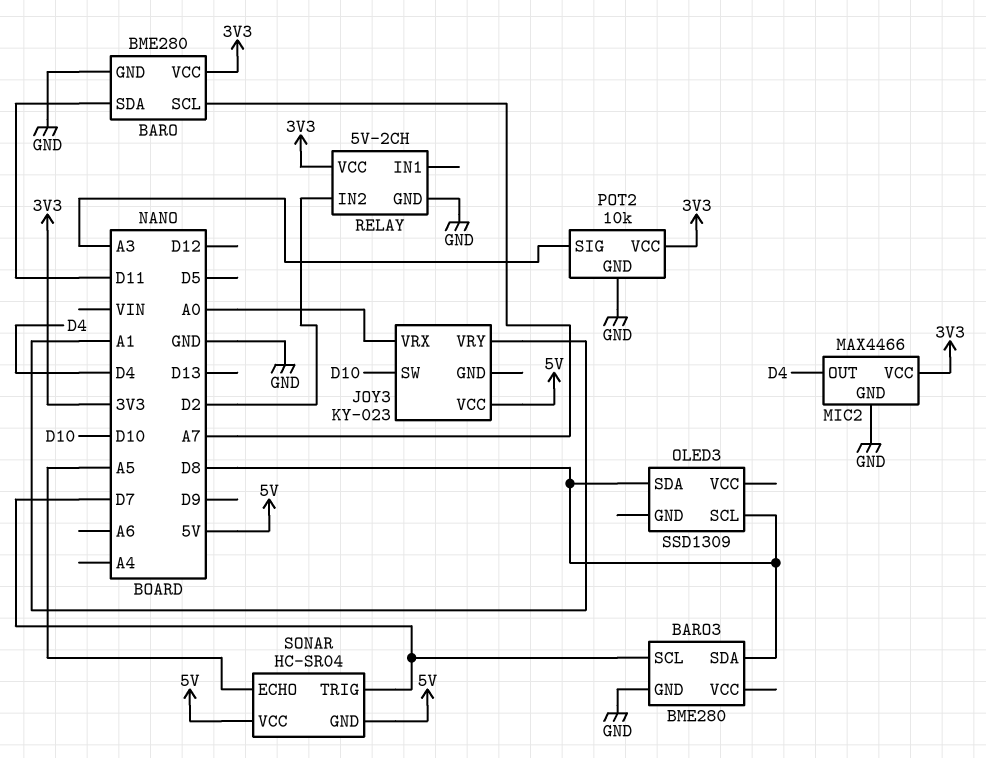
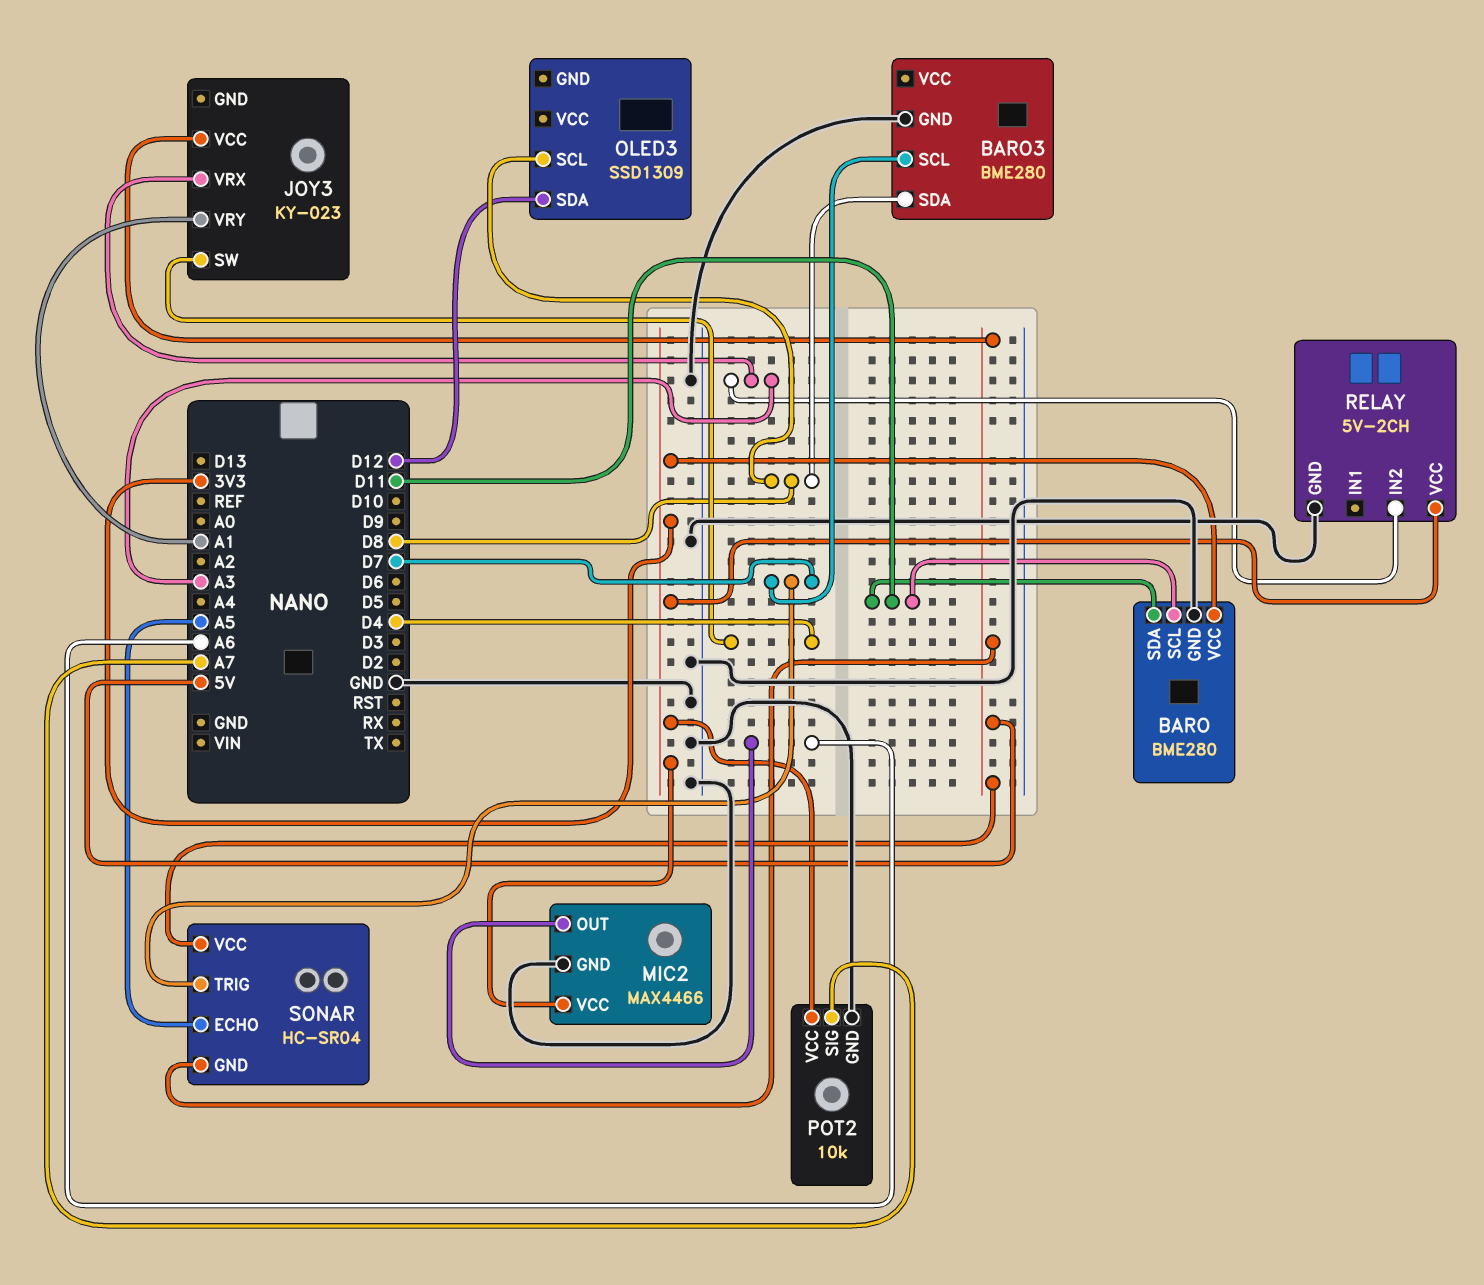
BARO pin SCL: A7 -> D11
JOY3 pin SW: D10 -> D4
JOY3 pin VRX: A0 -> A3
MIC2 pin OUT: D4 -> A6
OLED3 pin SDA: D8 -> D12
POT2 pin SIG: A3 -> A7
RELAY pin IN2: D2 -> A3

